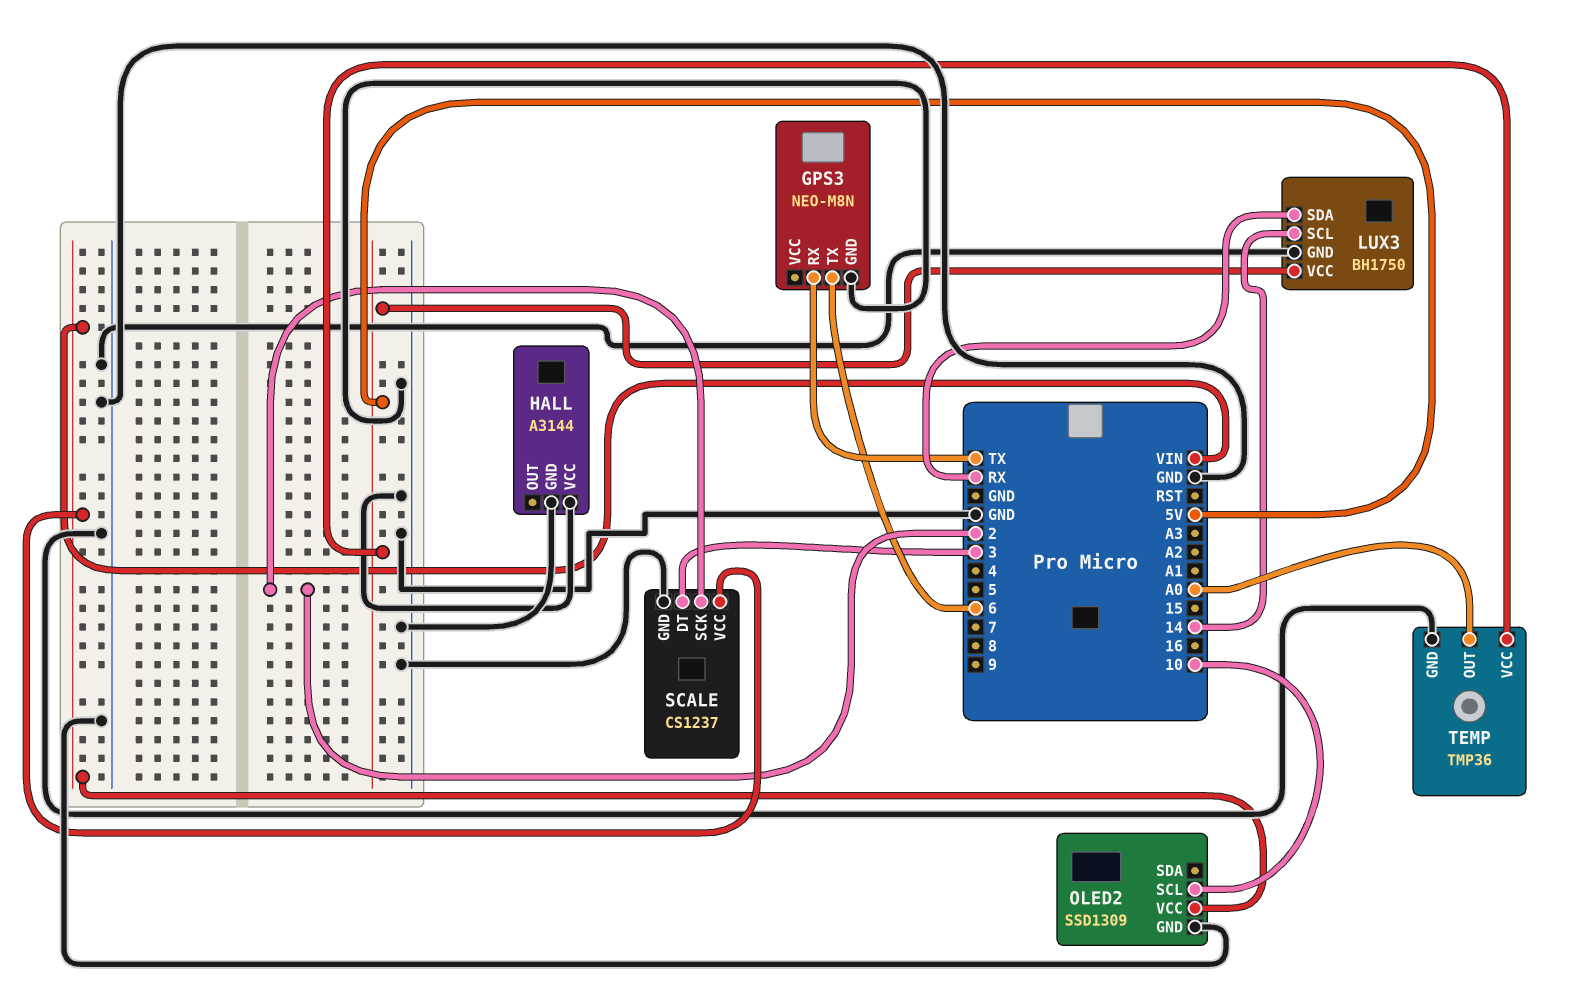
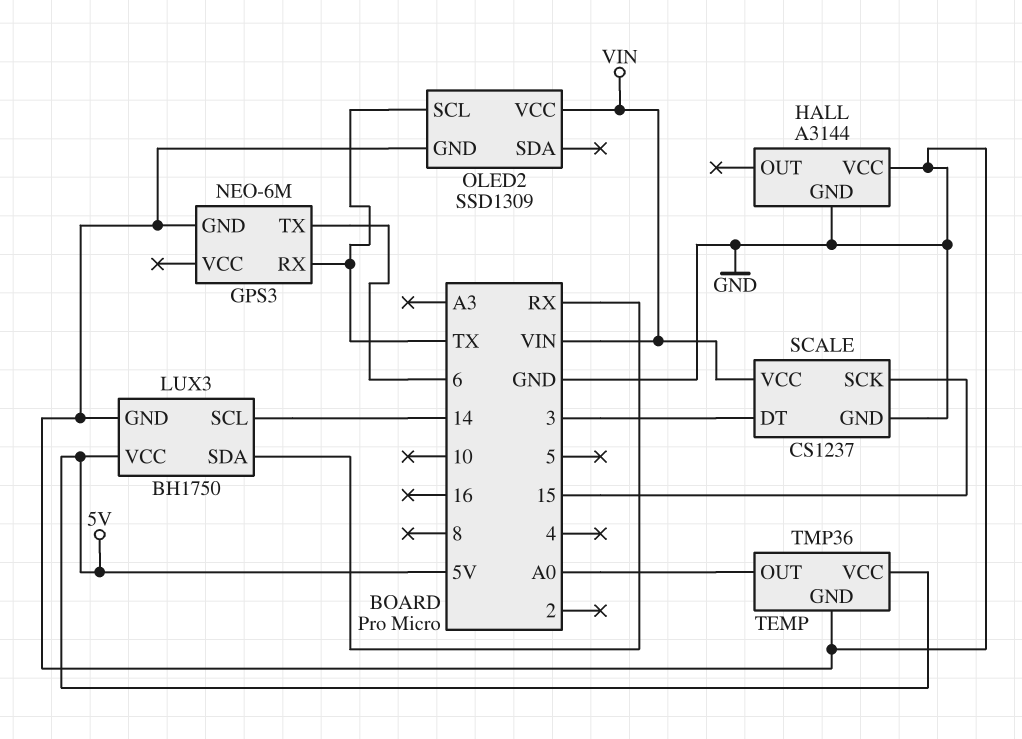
GPS3: NEO-M8N -> NEO-6M
OLED2 pin SCL: 10 -> TX
SCALE pin SCK: 2 -> 15

